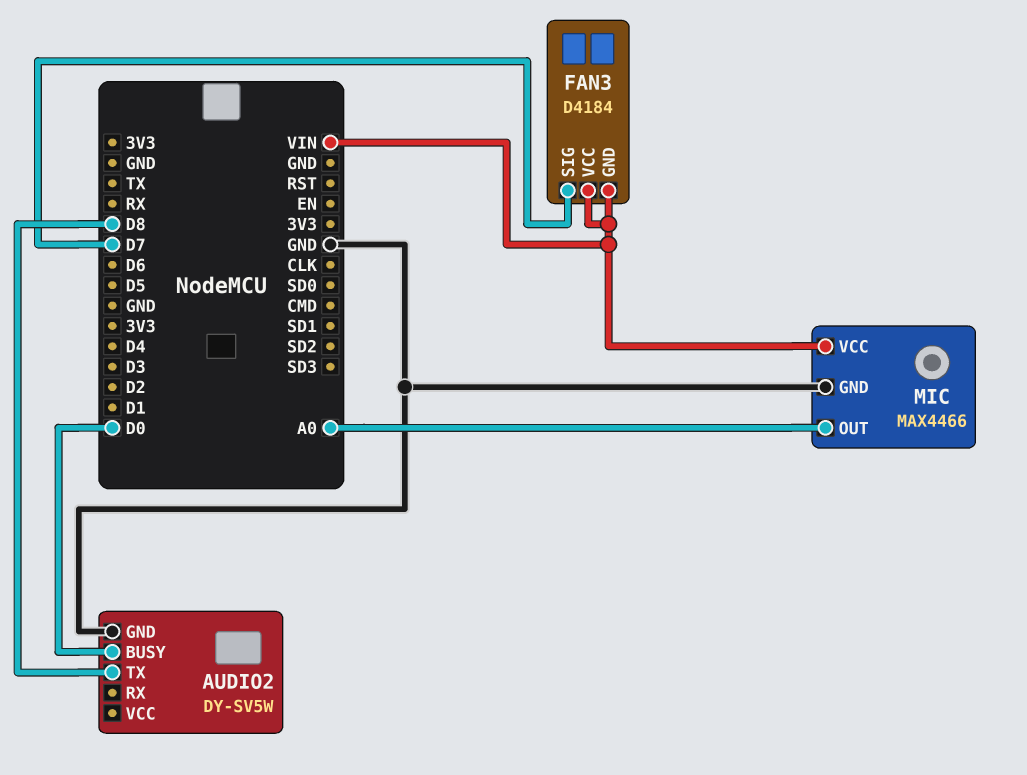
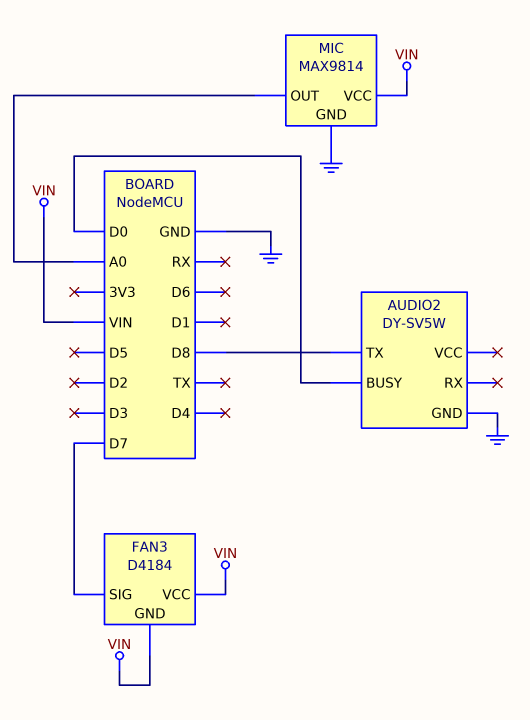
MIC: MAX4466 -> MAX9814

